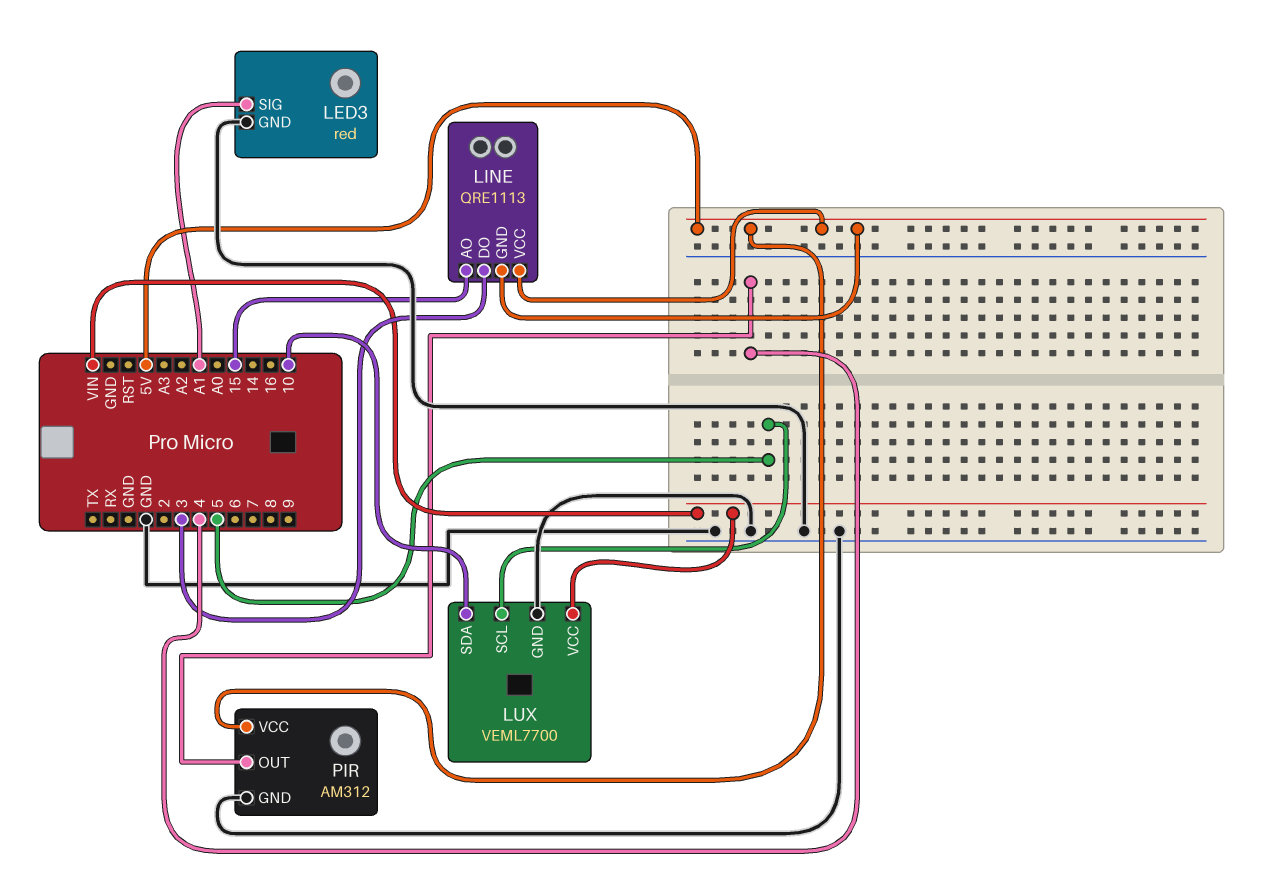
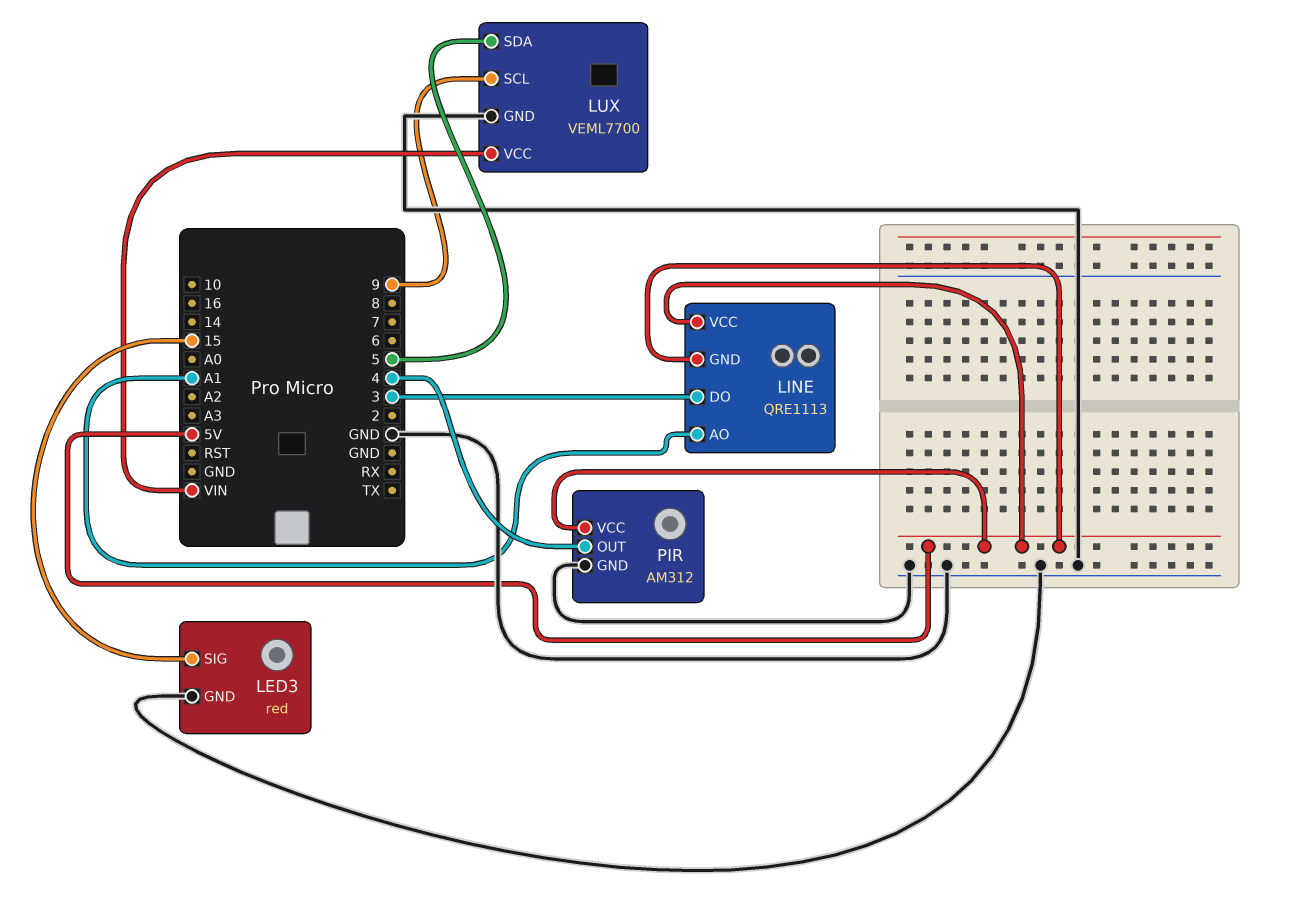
LED3 pin SIG: A1 -> 15
LINE pin AO: 15 -> A1
LUX pin SCL: 5 -> 9
LUX pin SDA: 10 -> 5

